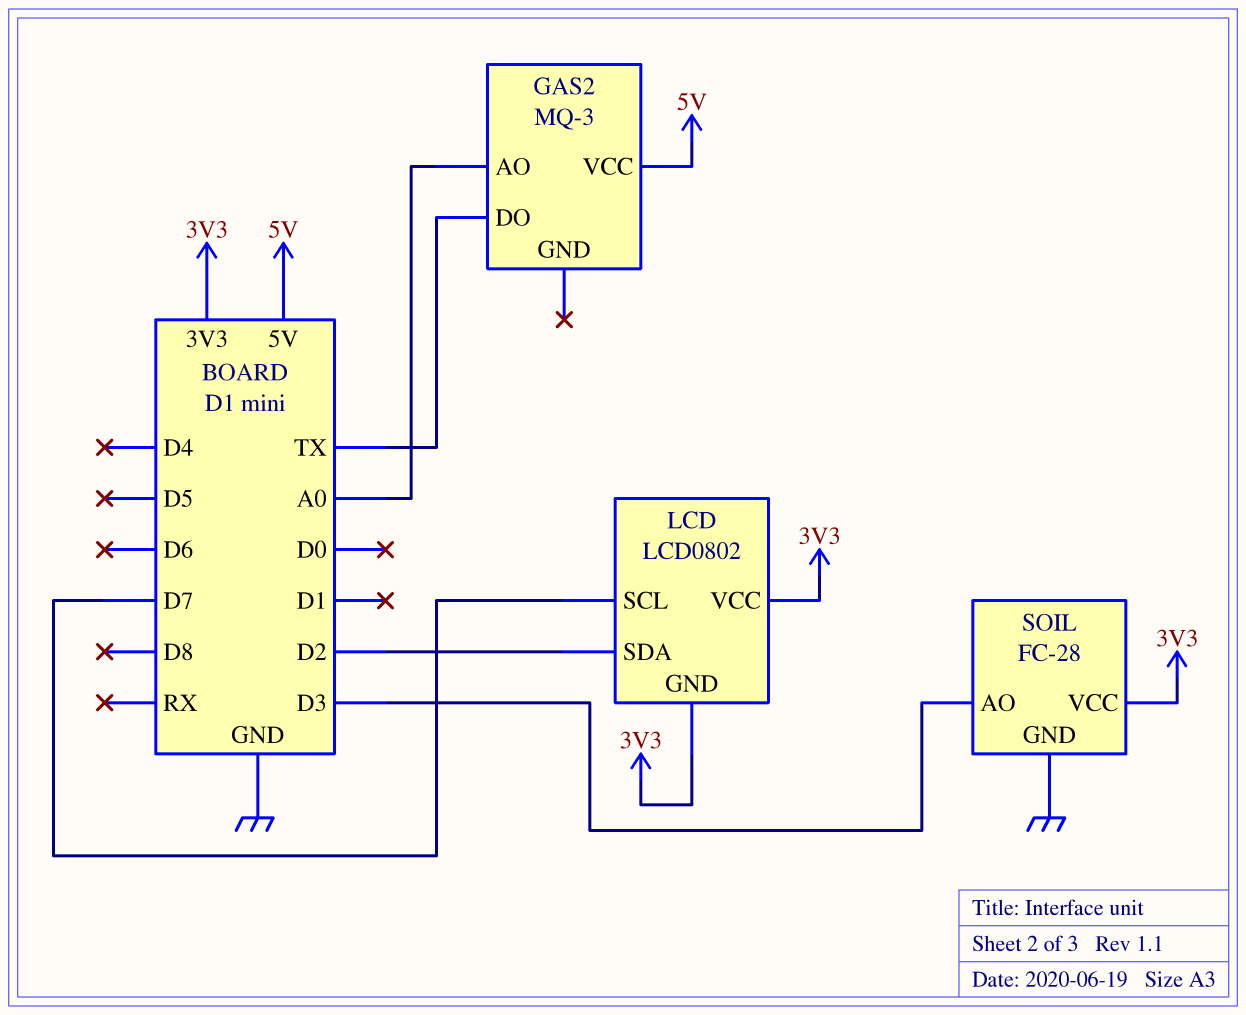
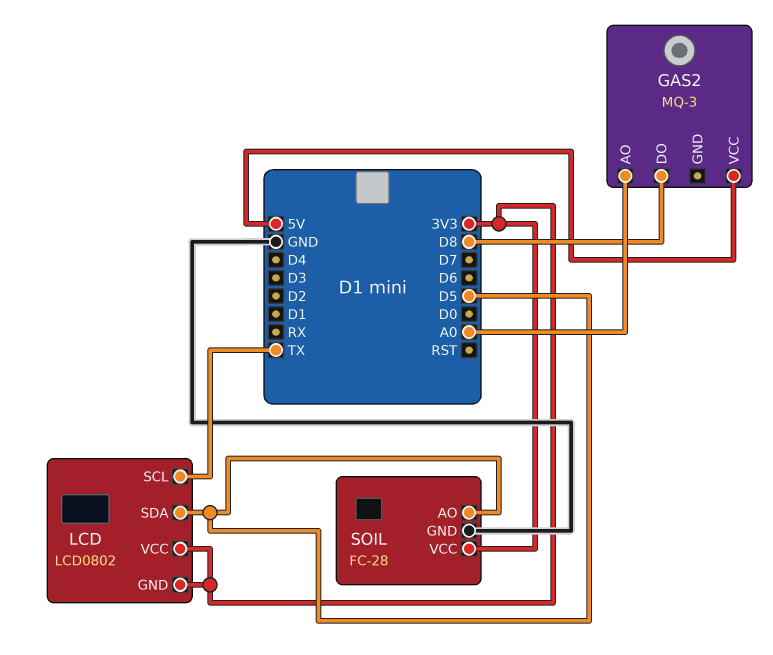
GAS2 pin DO: TX -> D8
LCD pin SCL: D7 -> TX
LCD pin SDA: D2 -> D5
SOIL pin AO: D3 -> D5

